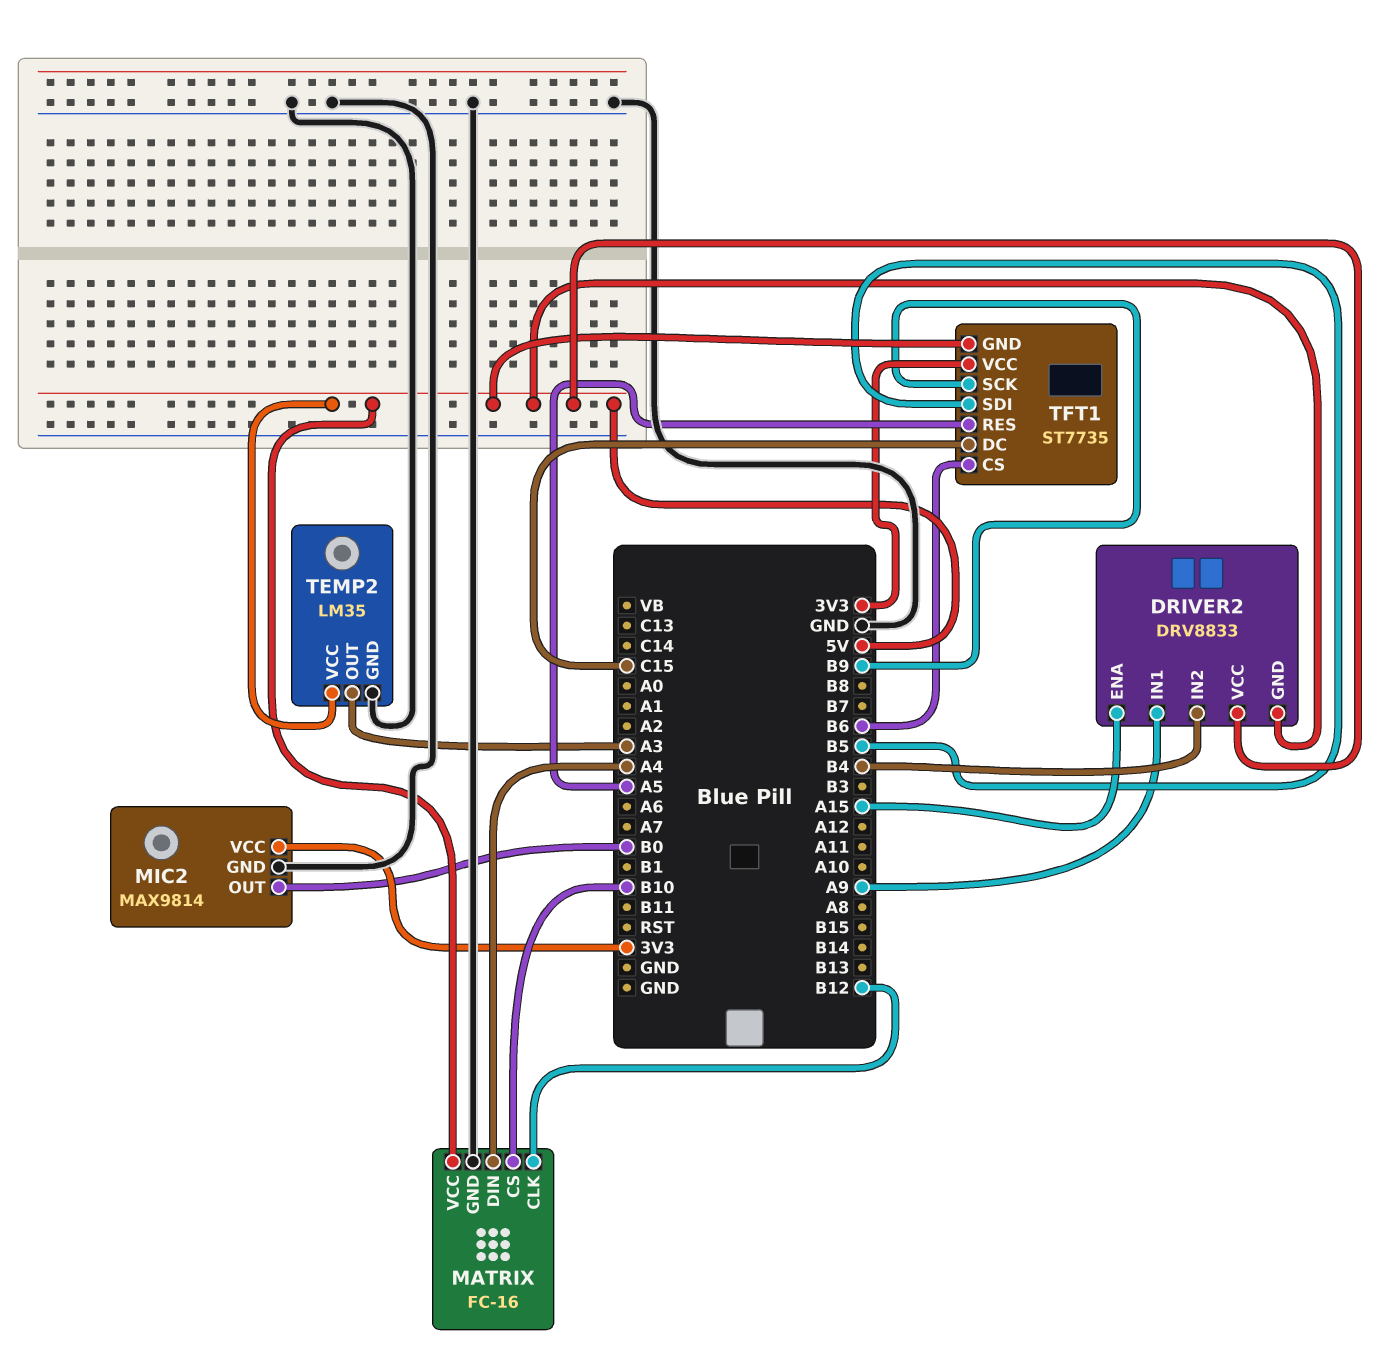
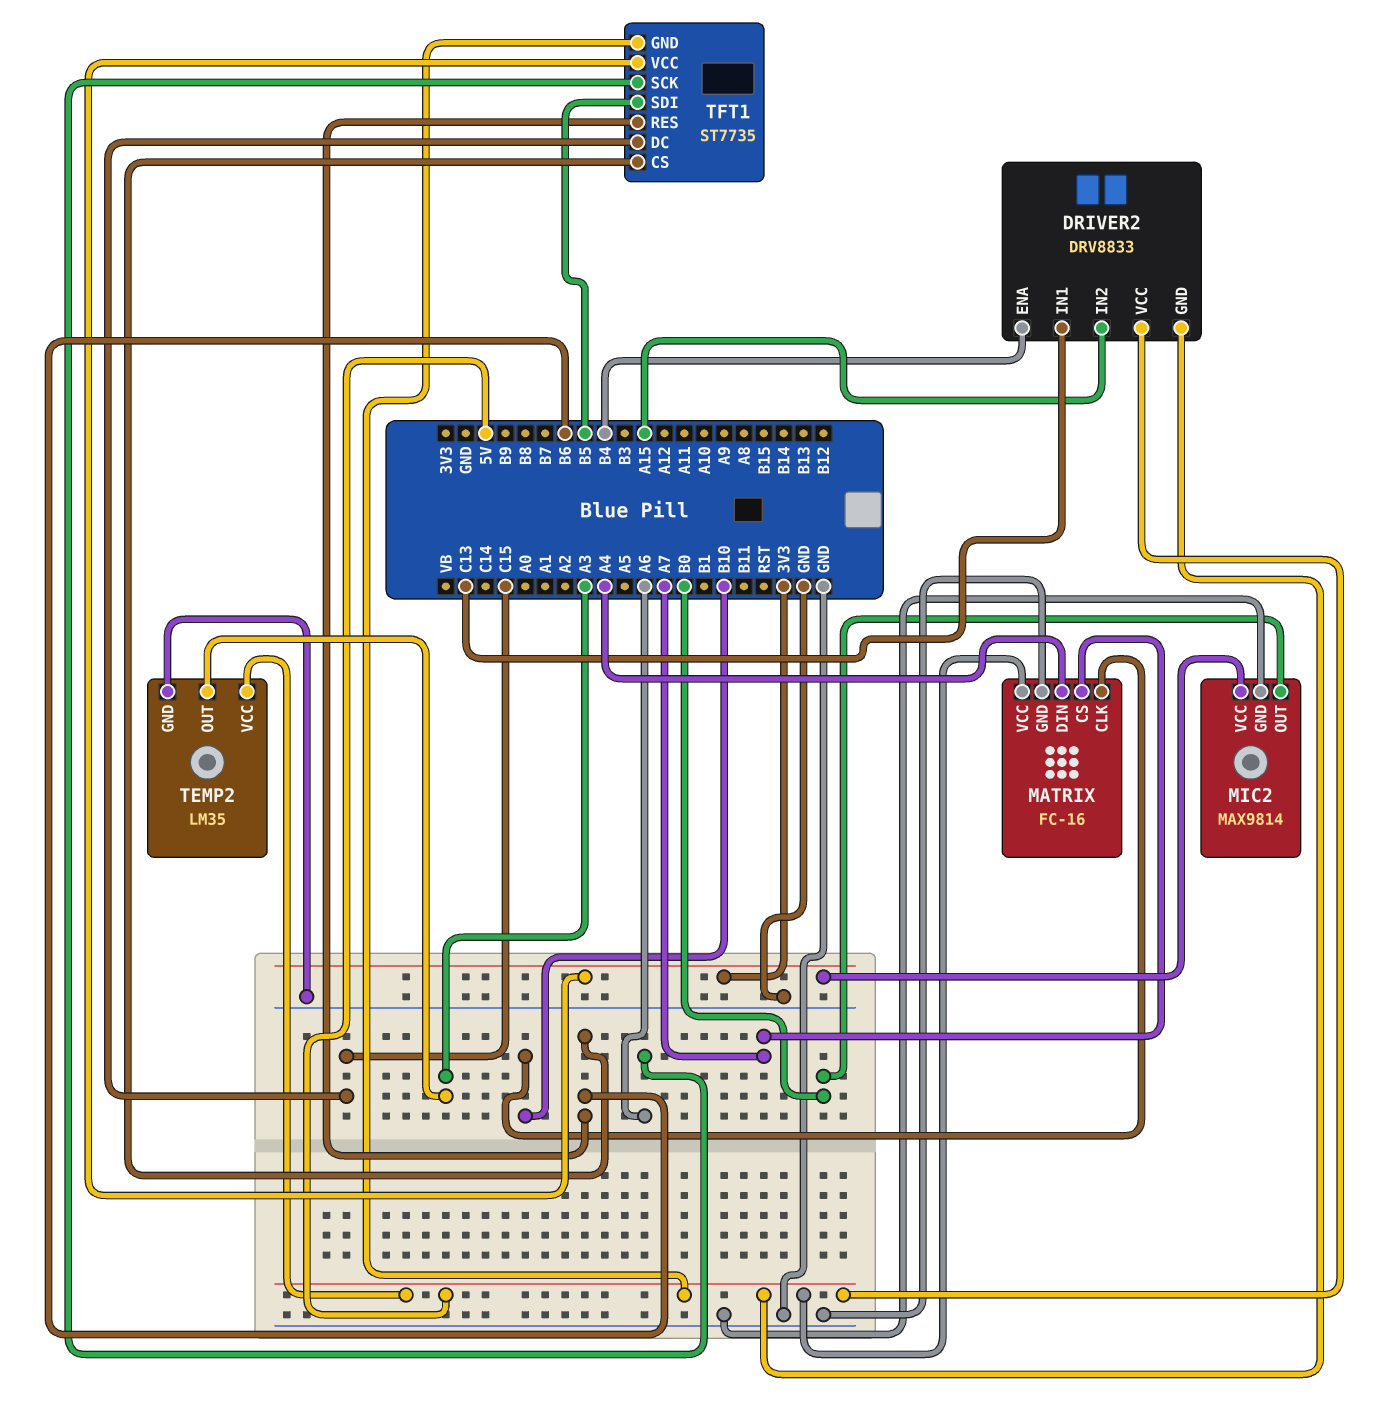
DRIVER2 pin ENA: A15 -> B4
DRIVER2 pin IN1: A9 -> C13
DRIVER2 pin IN2: B4 -> A15
MATRIX pin CLK: B12 -> B10
MATRIX pin CS: B10 -> A7
TFT1 pin RES: A5 -> B6
TFT1 pin SCK: B9 -> A6

